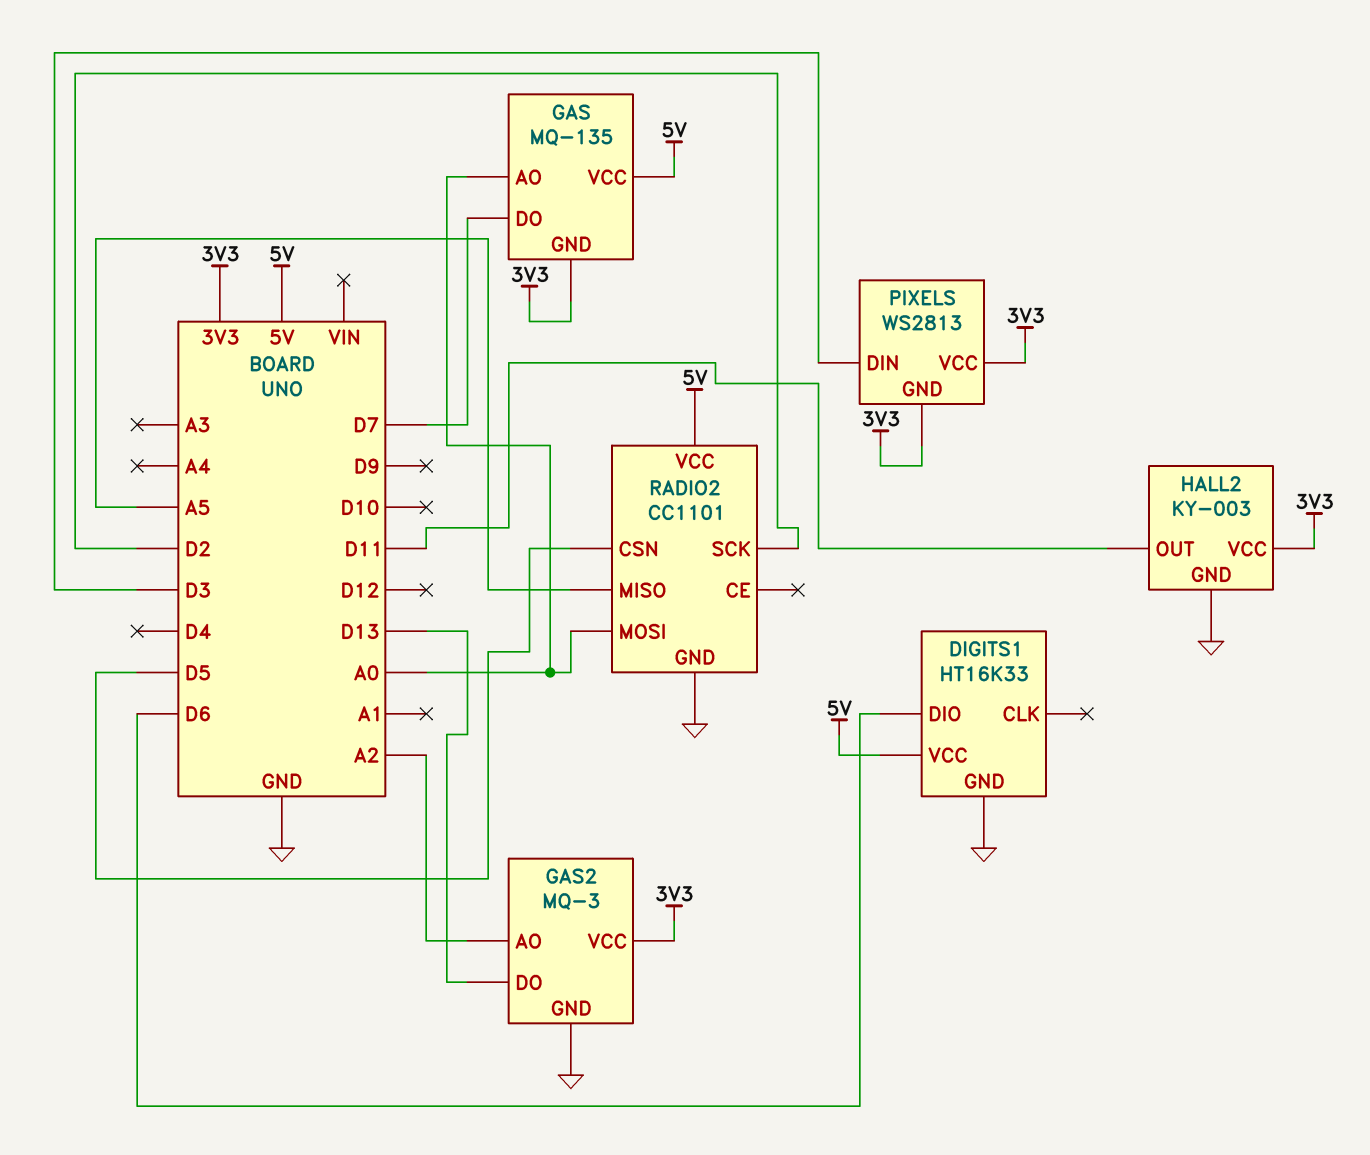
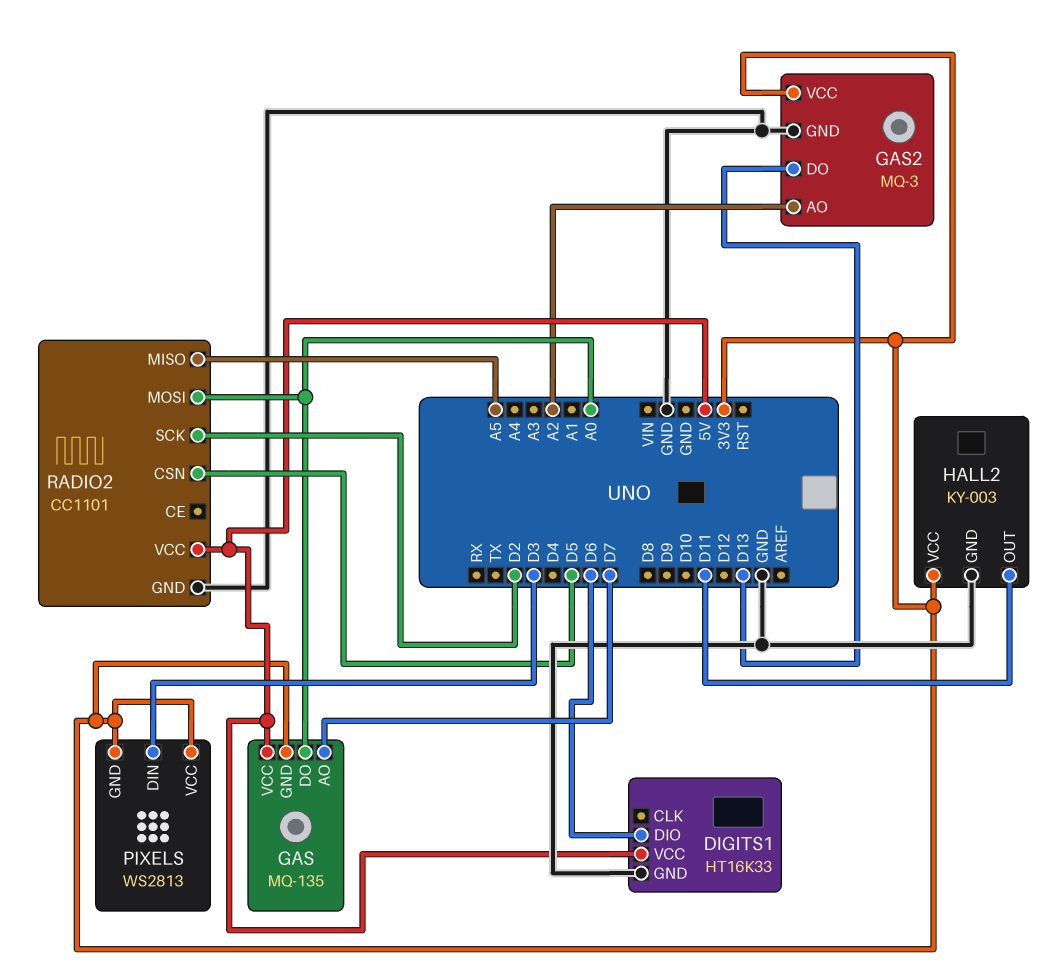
GAS pin AO: A0 -> D7
GAS pin DO: D7 -> A0

